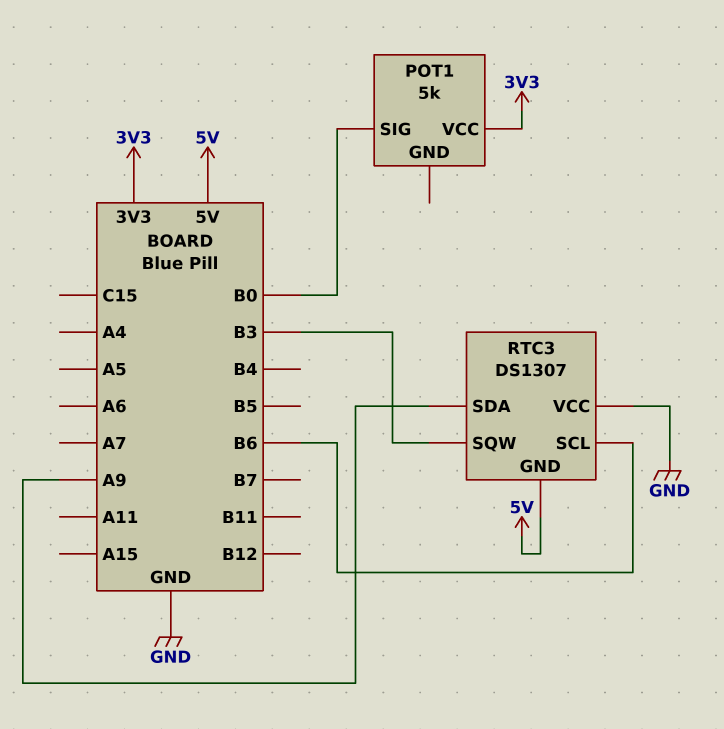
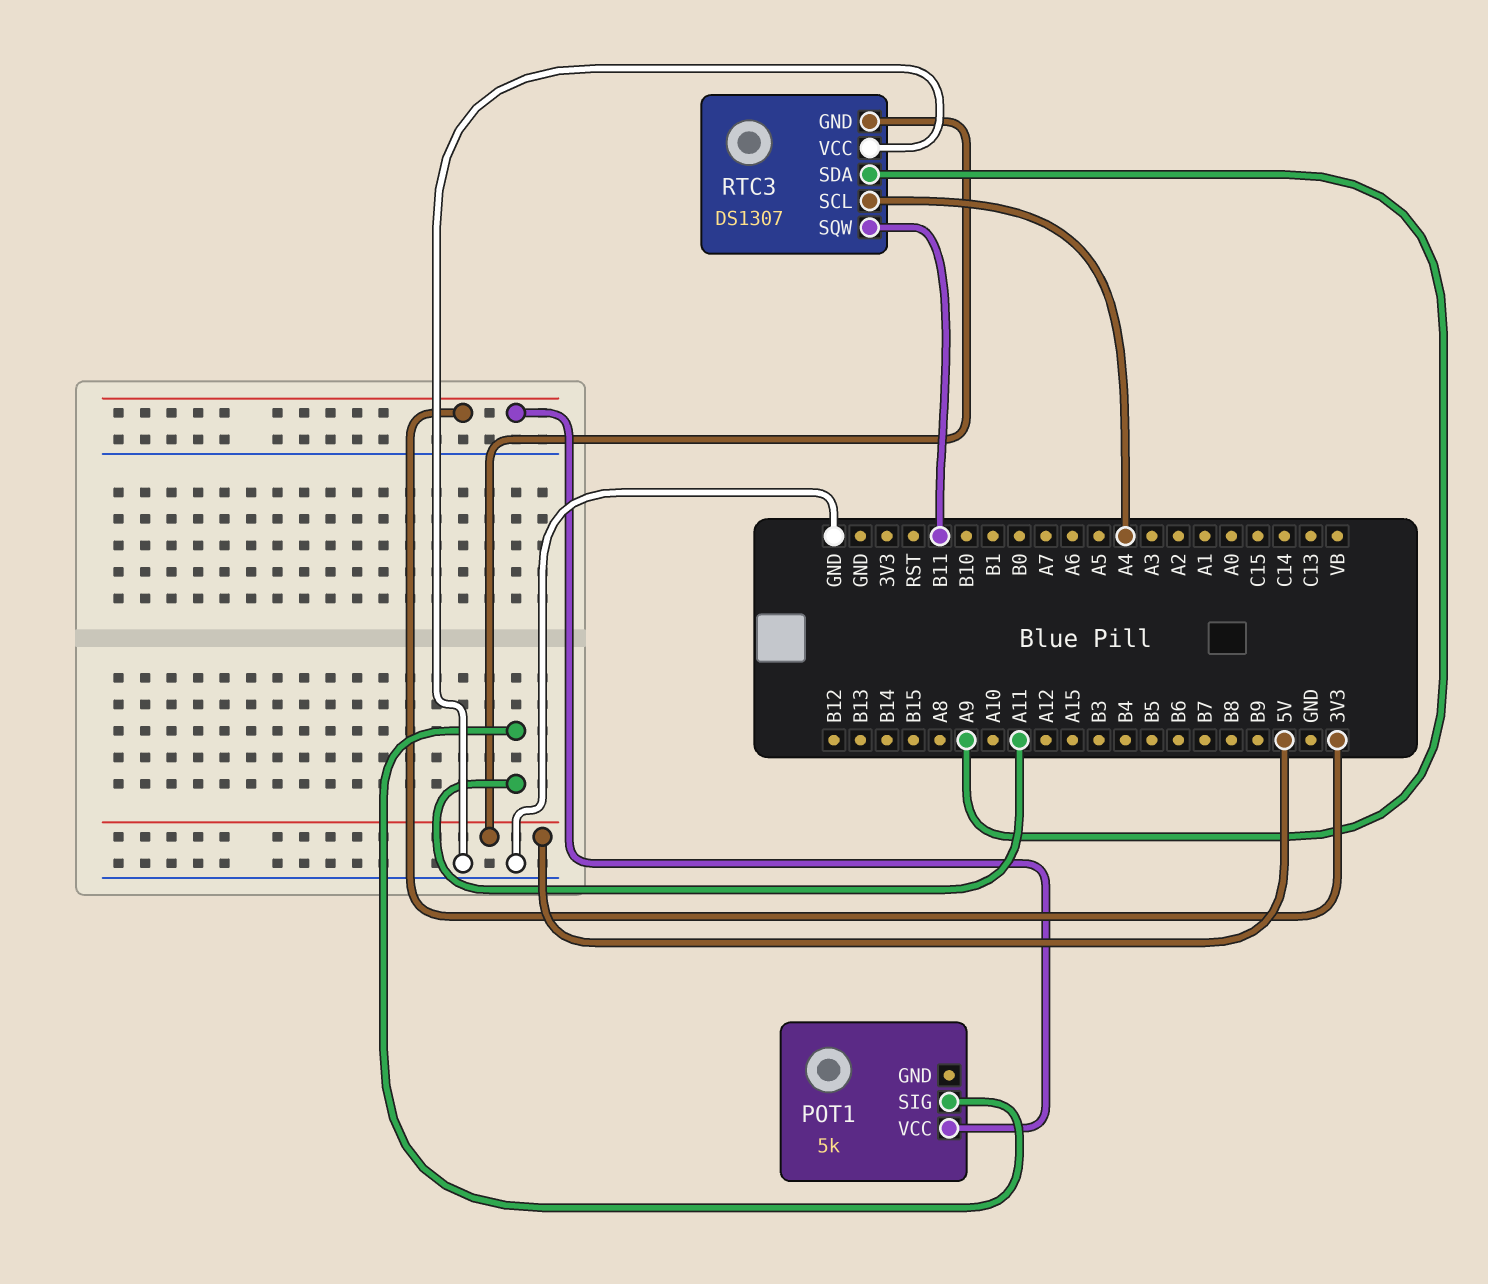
POT1 pin SIG: B0 -> A11
RTC3 pin SCL: B6 -> A4
RTC3 pin SQW: B3 -> B11

